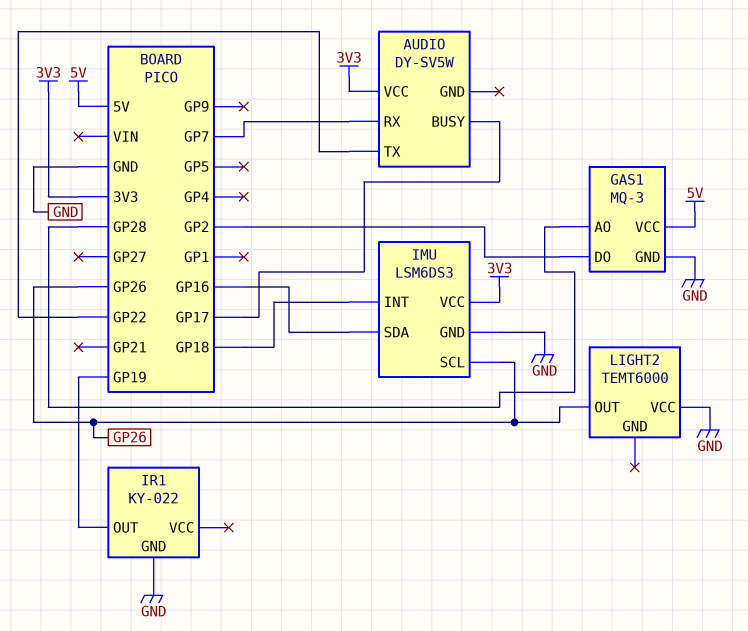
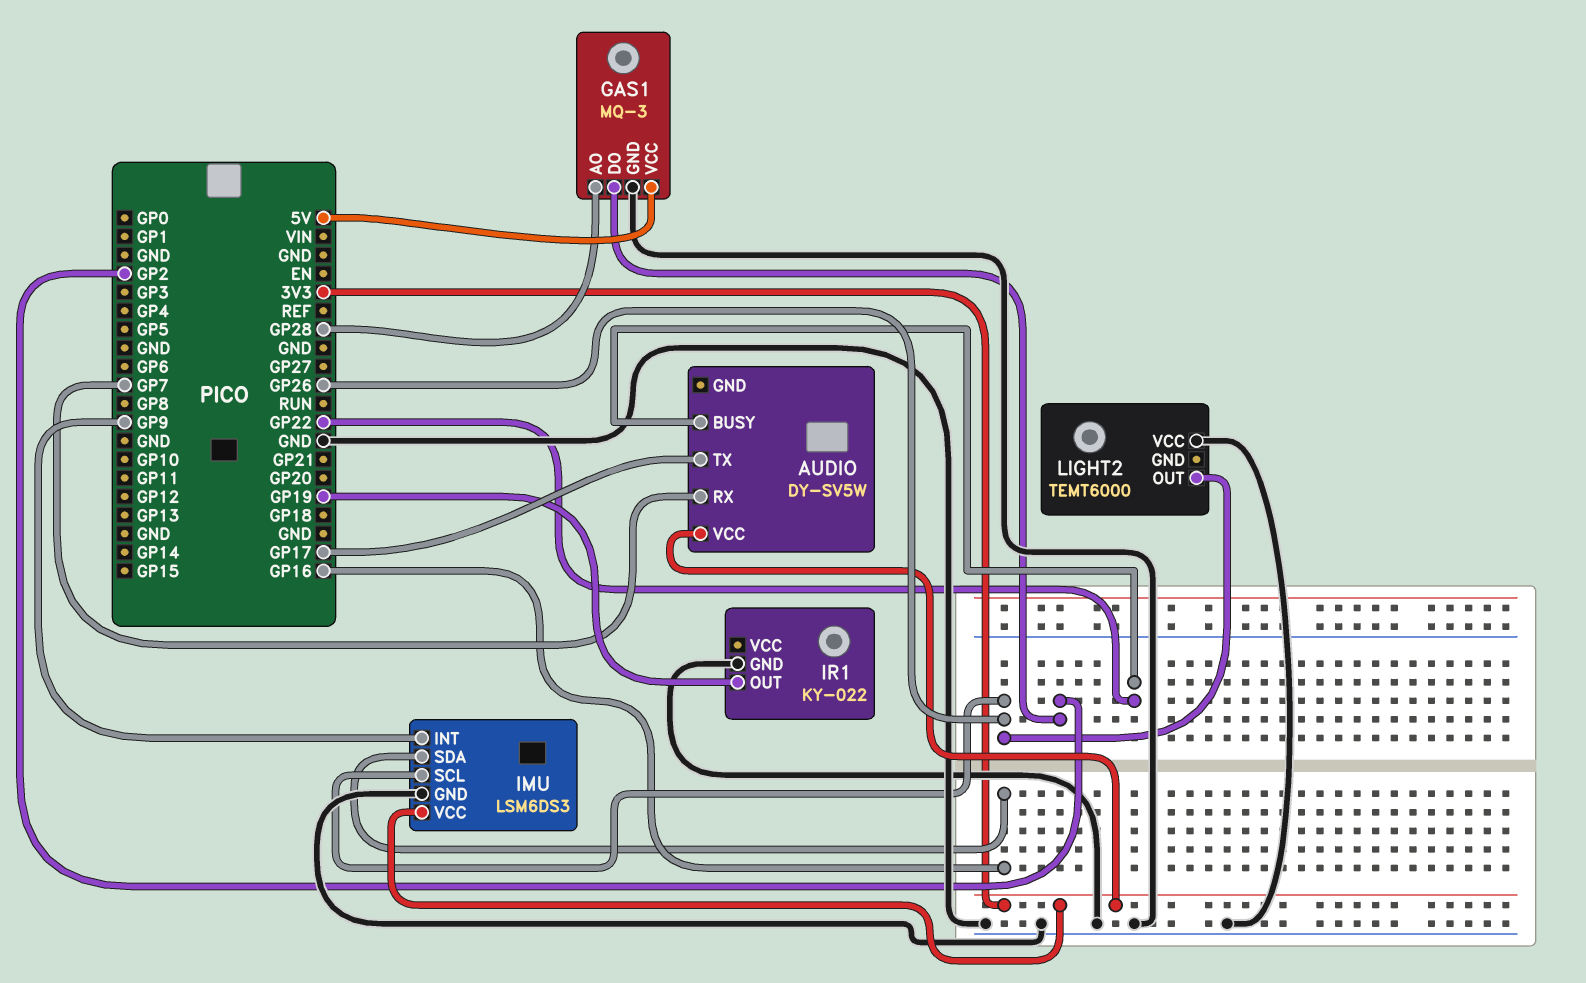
AUDIO pin BUSY: GP17 -> GP22
AUDIO pin TX: GP22 -> GP17
IMU pin INT: GP18 -> GP9

